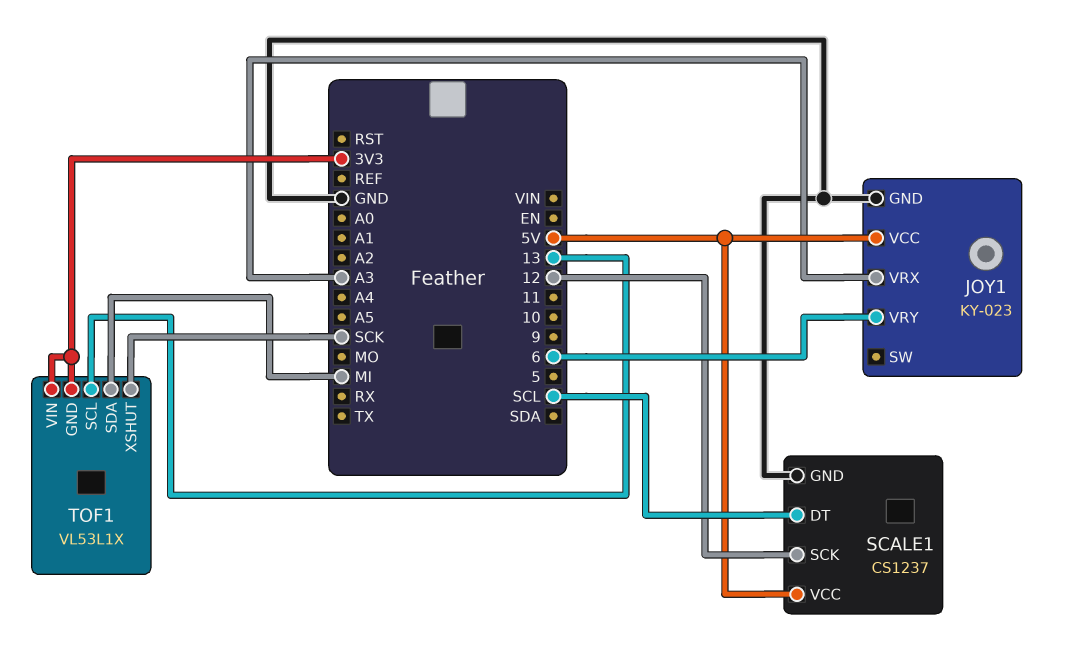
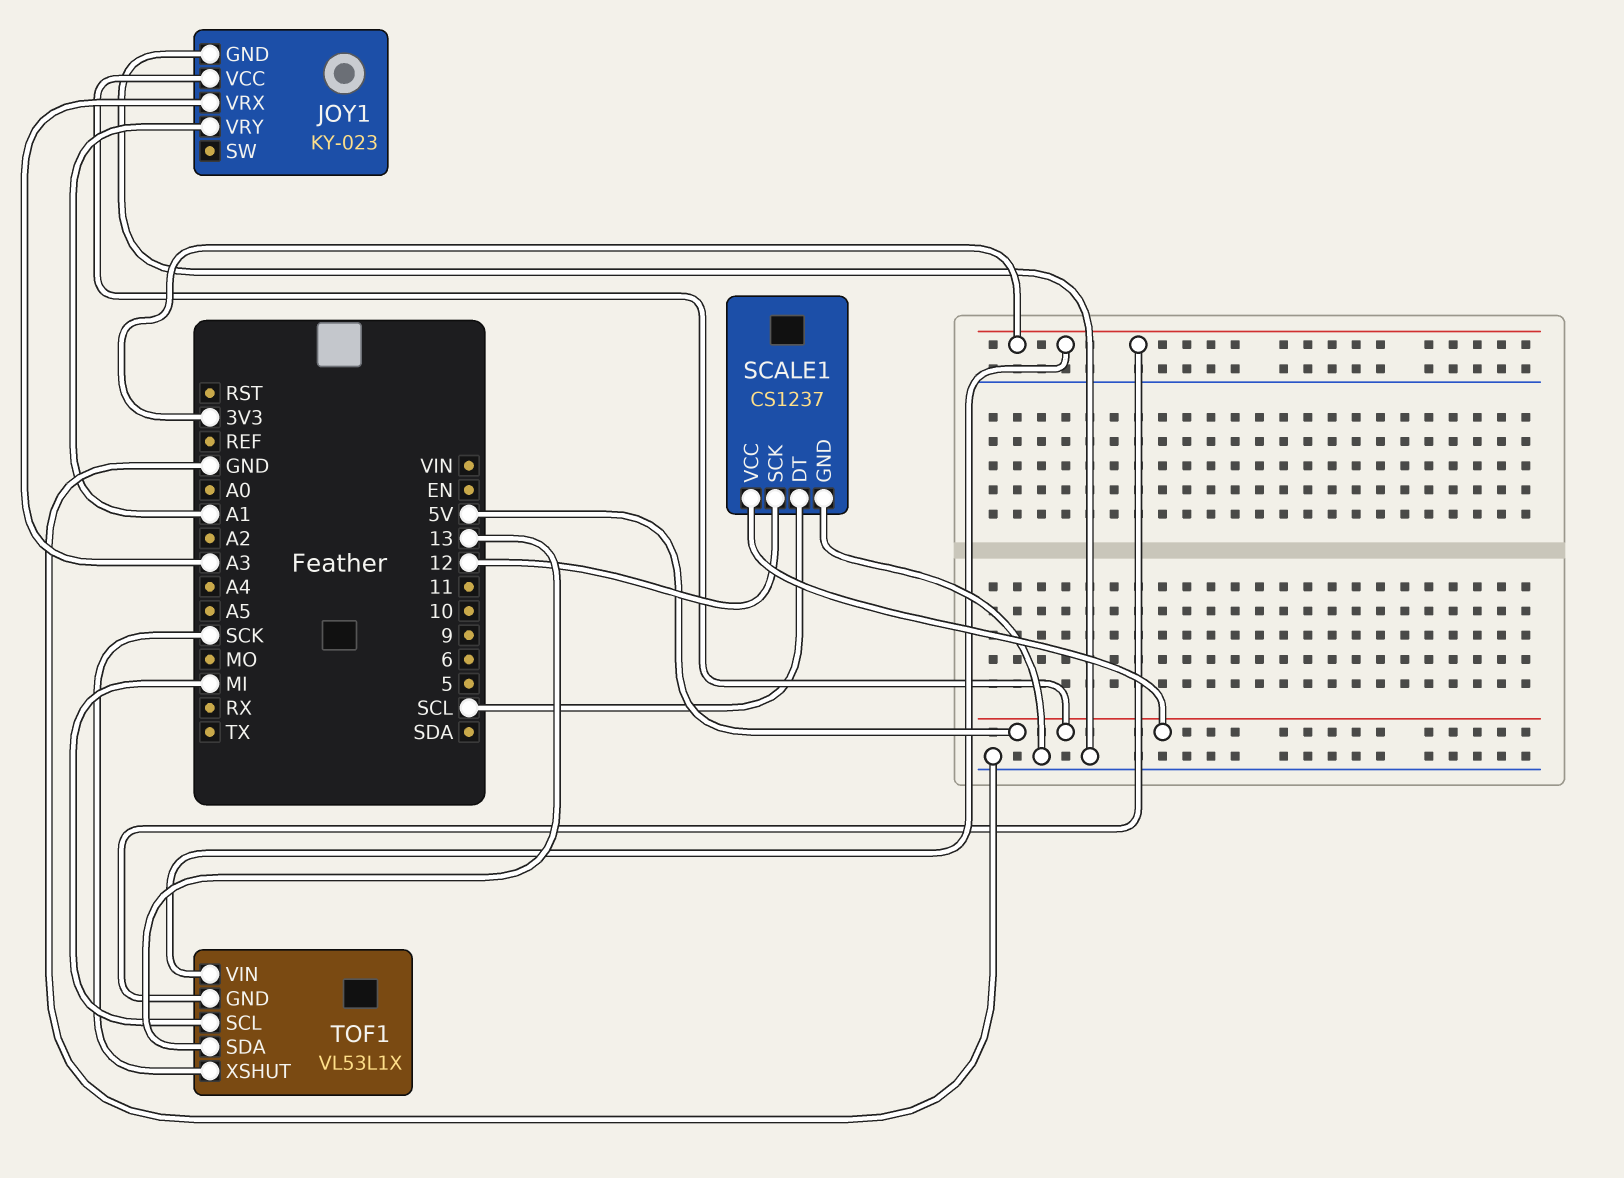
JOY1 pin VRY: 6 -> A1
TOF1 pin SCL: 13 -> MI
TOF1 pin SDA: MI -> 13

